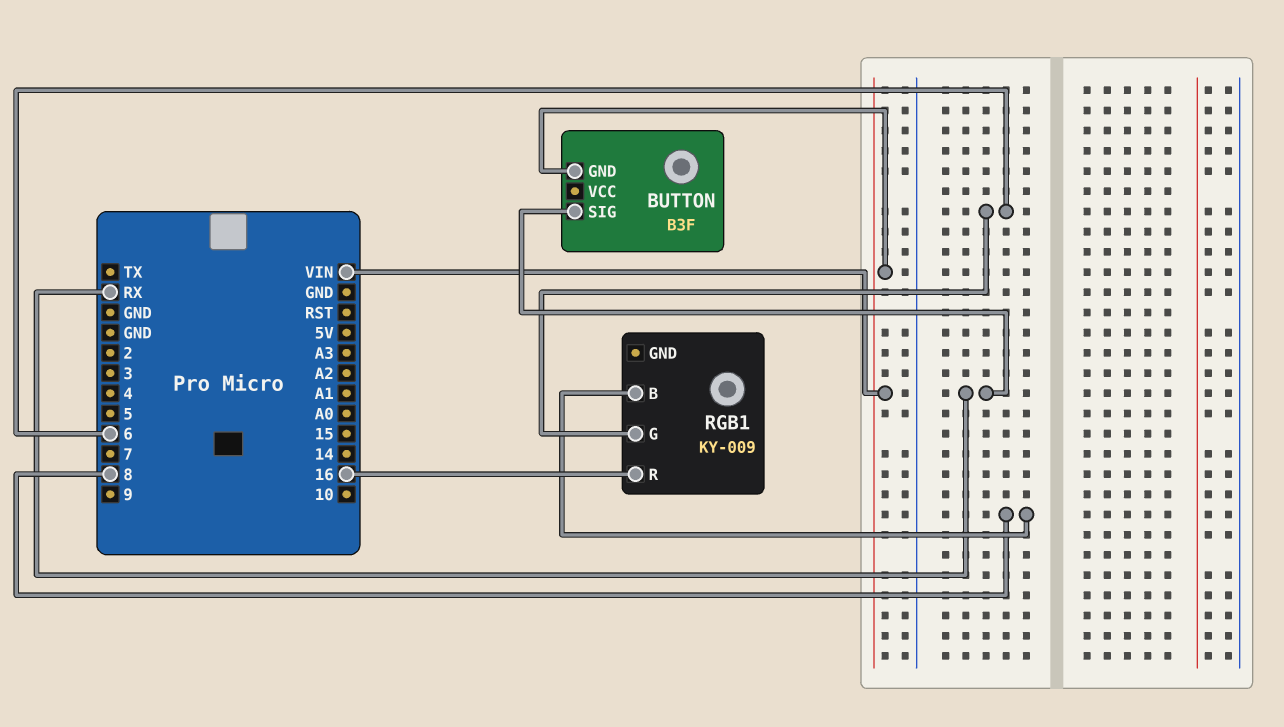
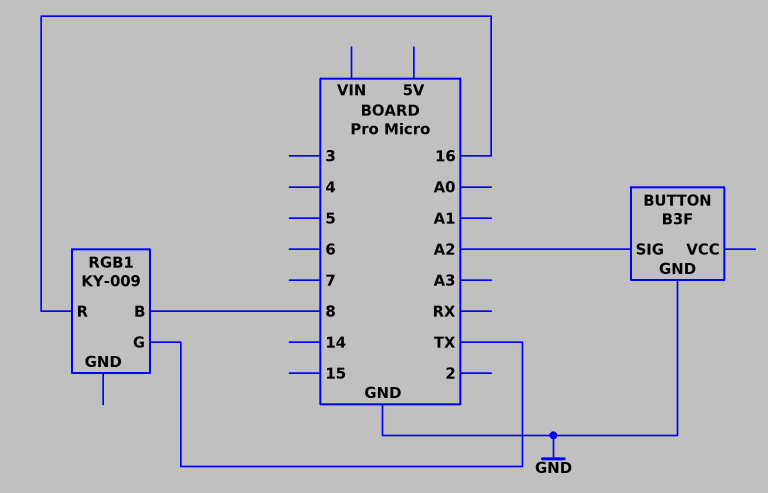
BUTTON pin GND: VIN -> GND
BUTTON pin SIG: RX -> A2
RGB1 pin G: 6 -> TX

